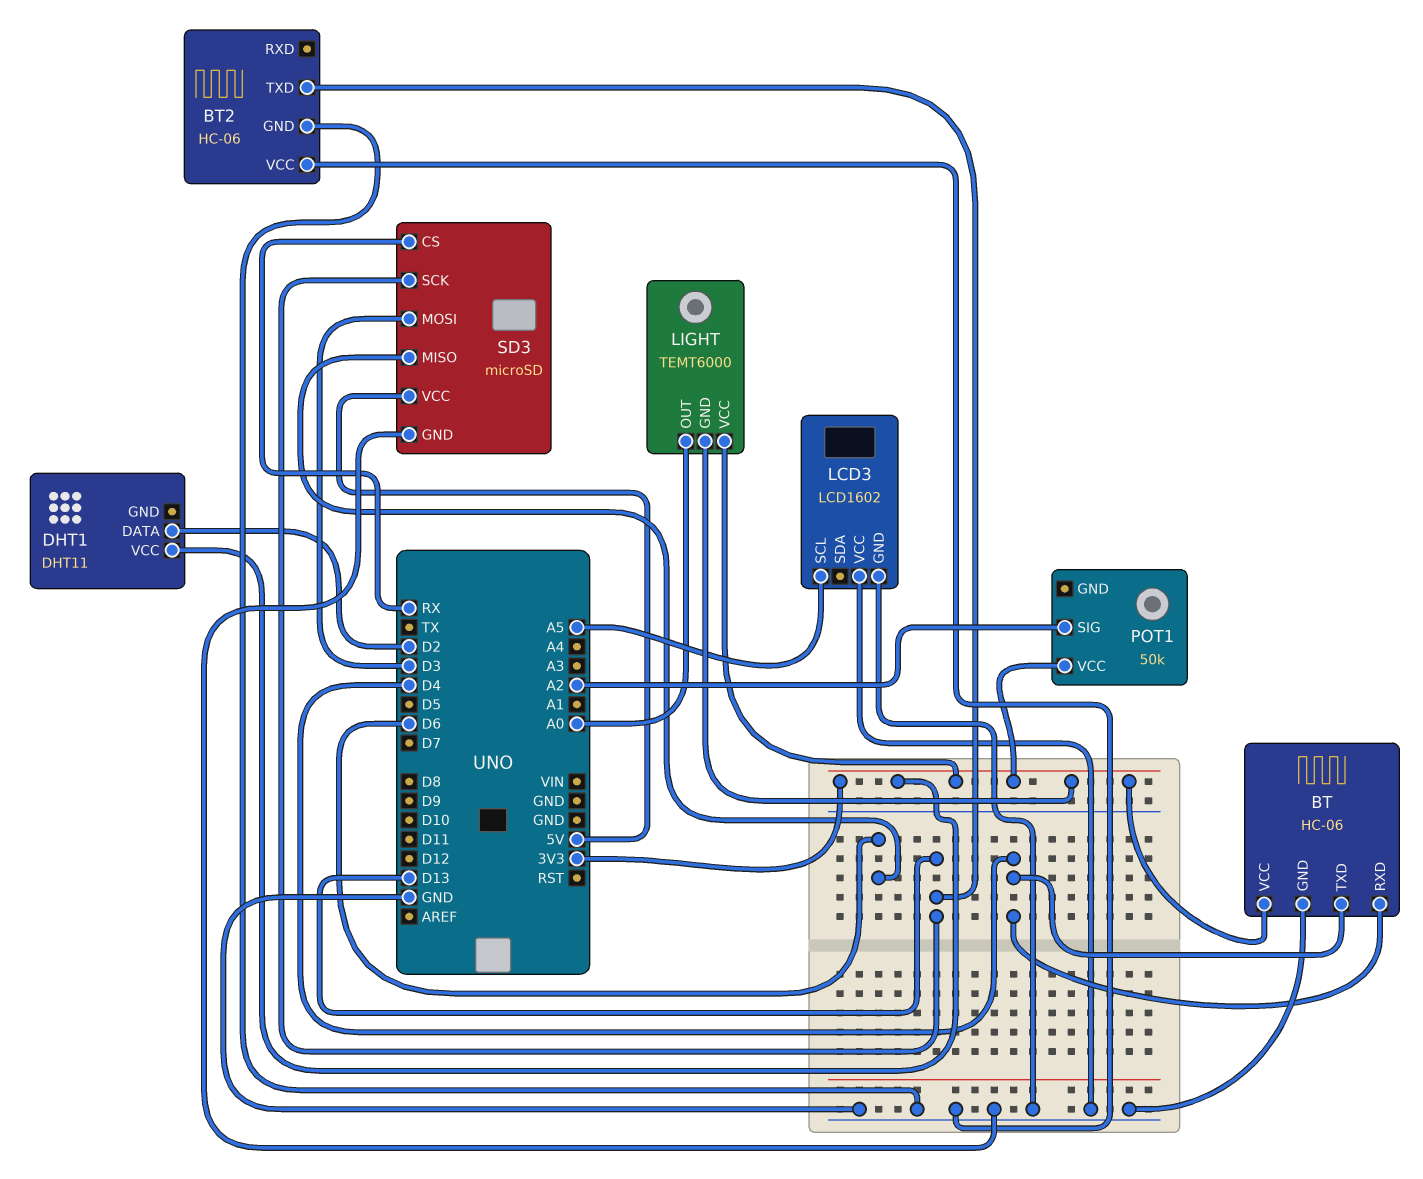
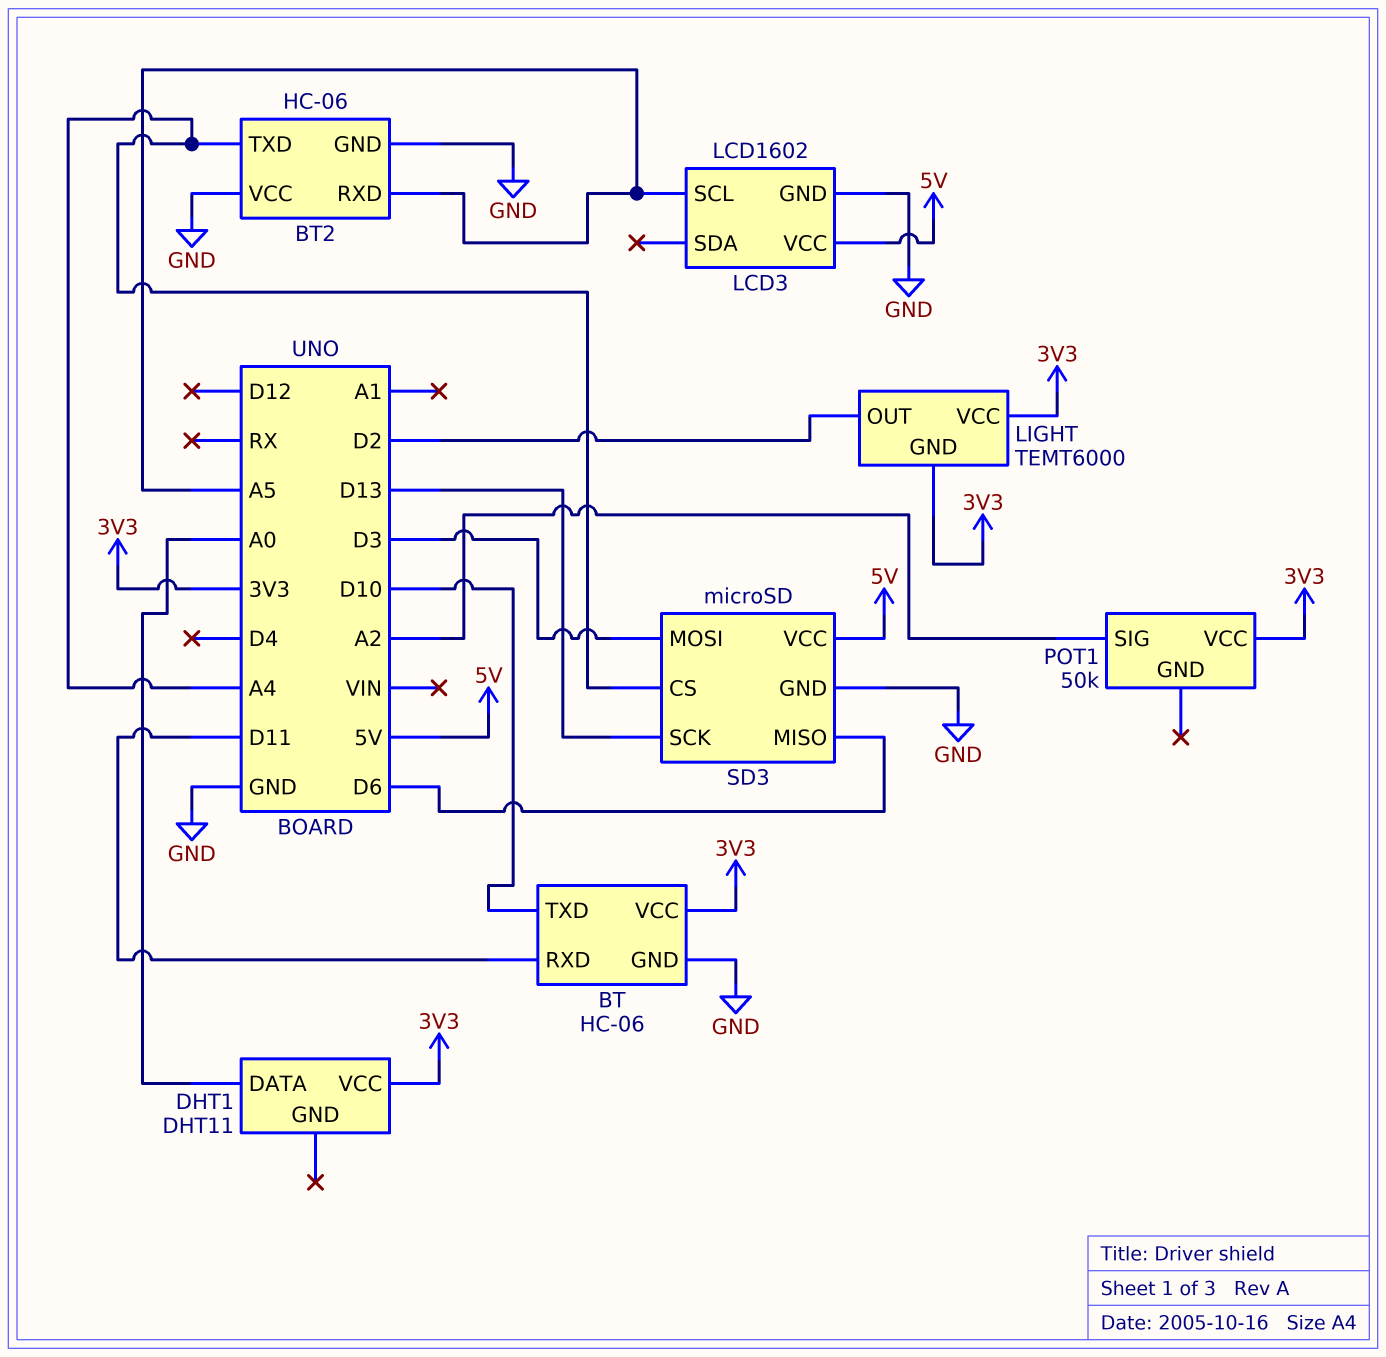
BT pin RXD: D4 -> D11
BT pin TXD: D4 -> D10
BT2 pin RXD: none -> A5
BT2 pin TXD: D13 -> A4
DHT1 pin DATA: D2 -> A0
LCD3 pin VCC: GND -> 5V
LIGHT pin OUT: A0 -> D2
SD3 pin CS: RX -> A4

